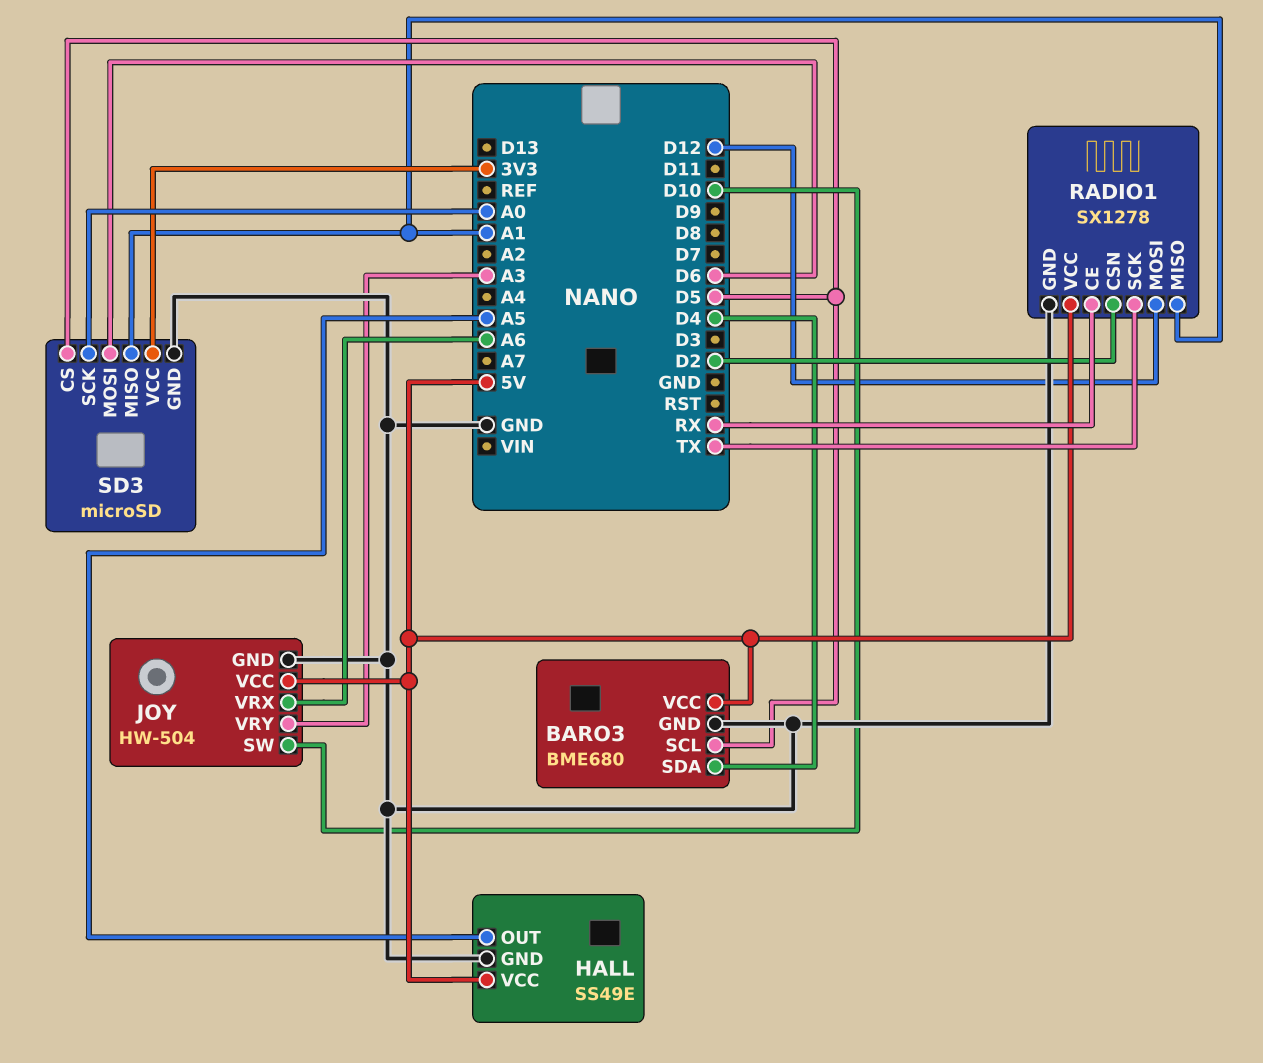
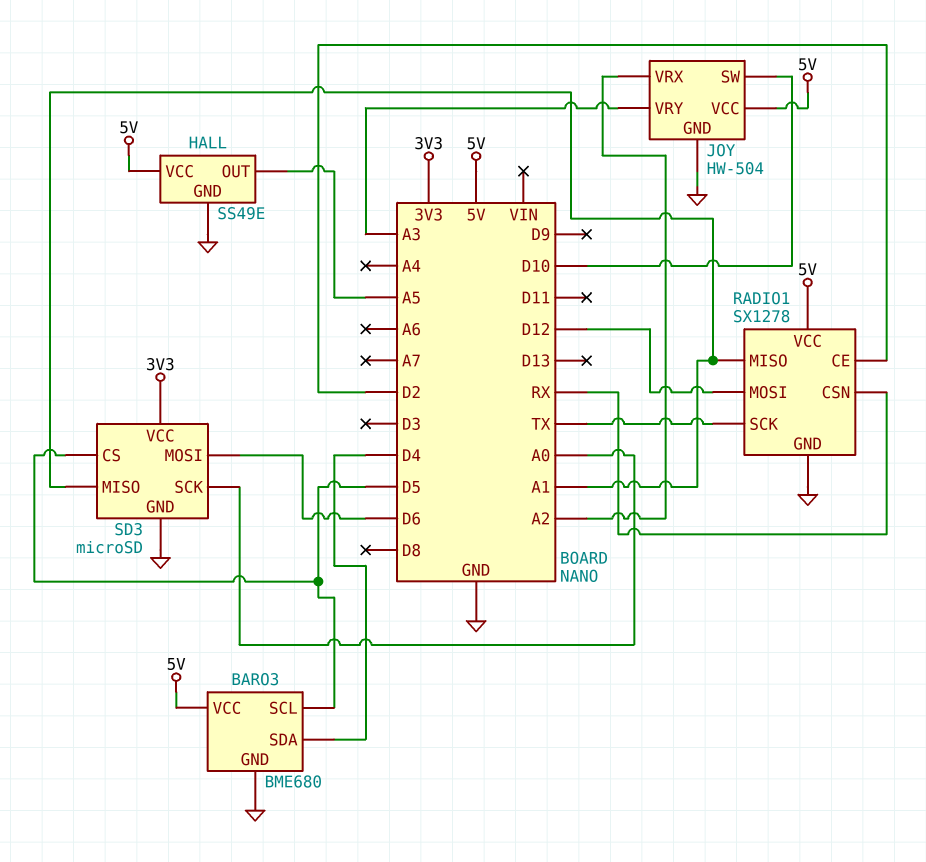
JOY pin VRX: A6 -> A2
RADIO1 pin CE: RX -> D2
RADIO1 pin CSN: D2 -> RX

